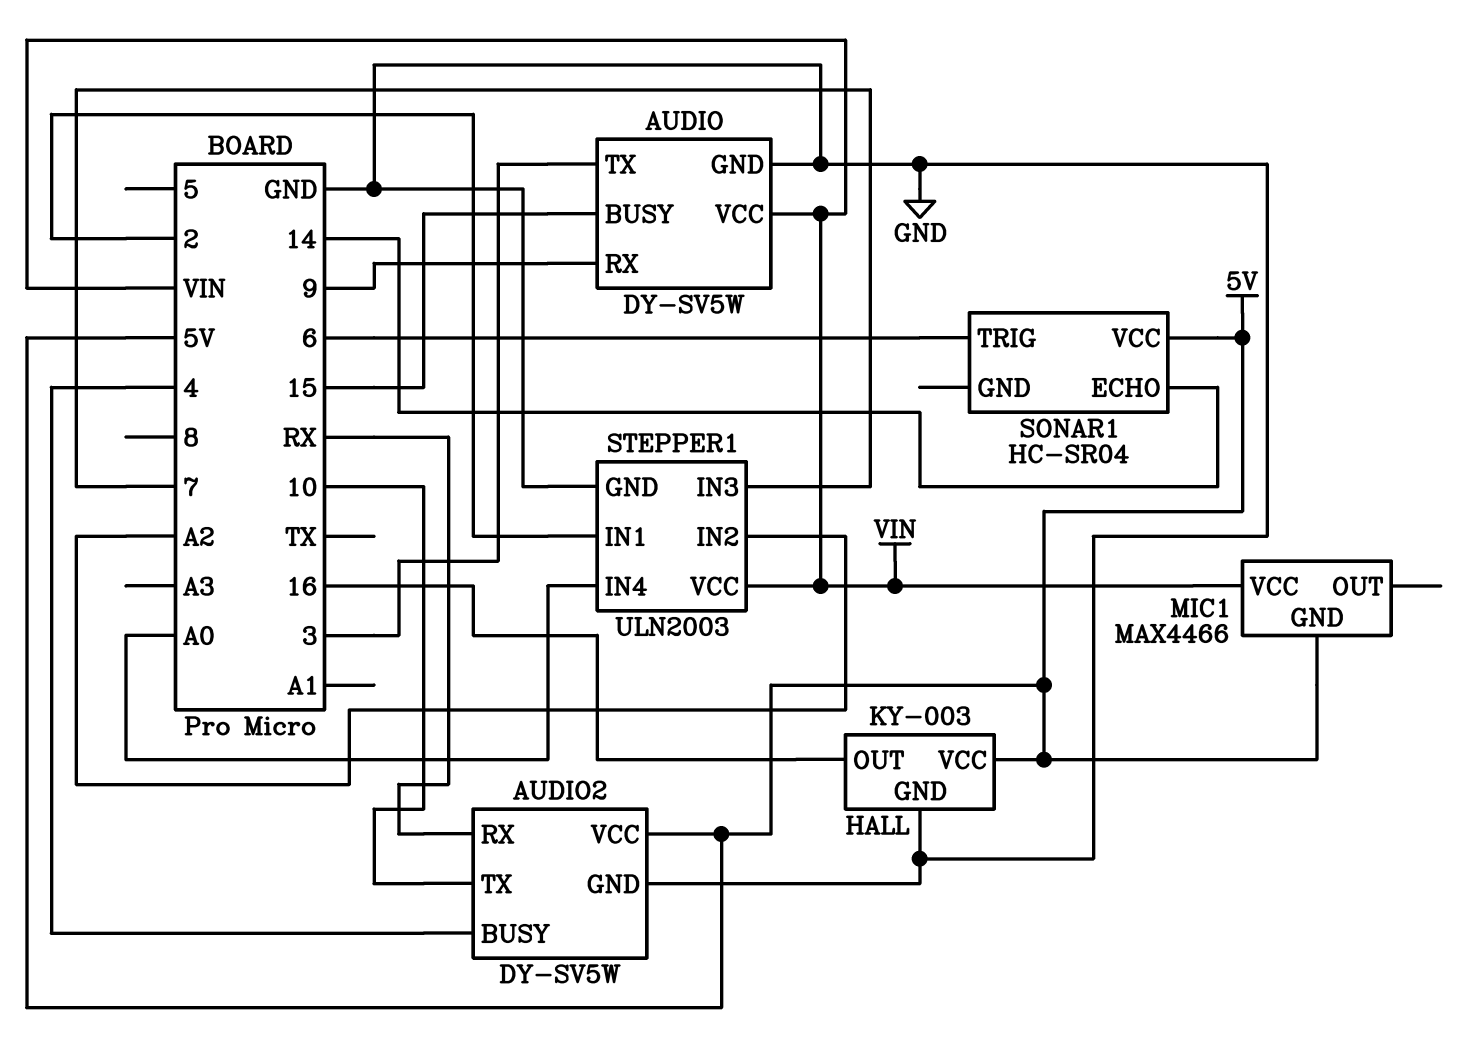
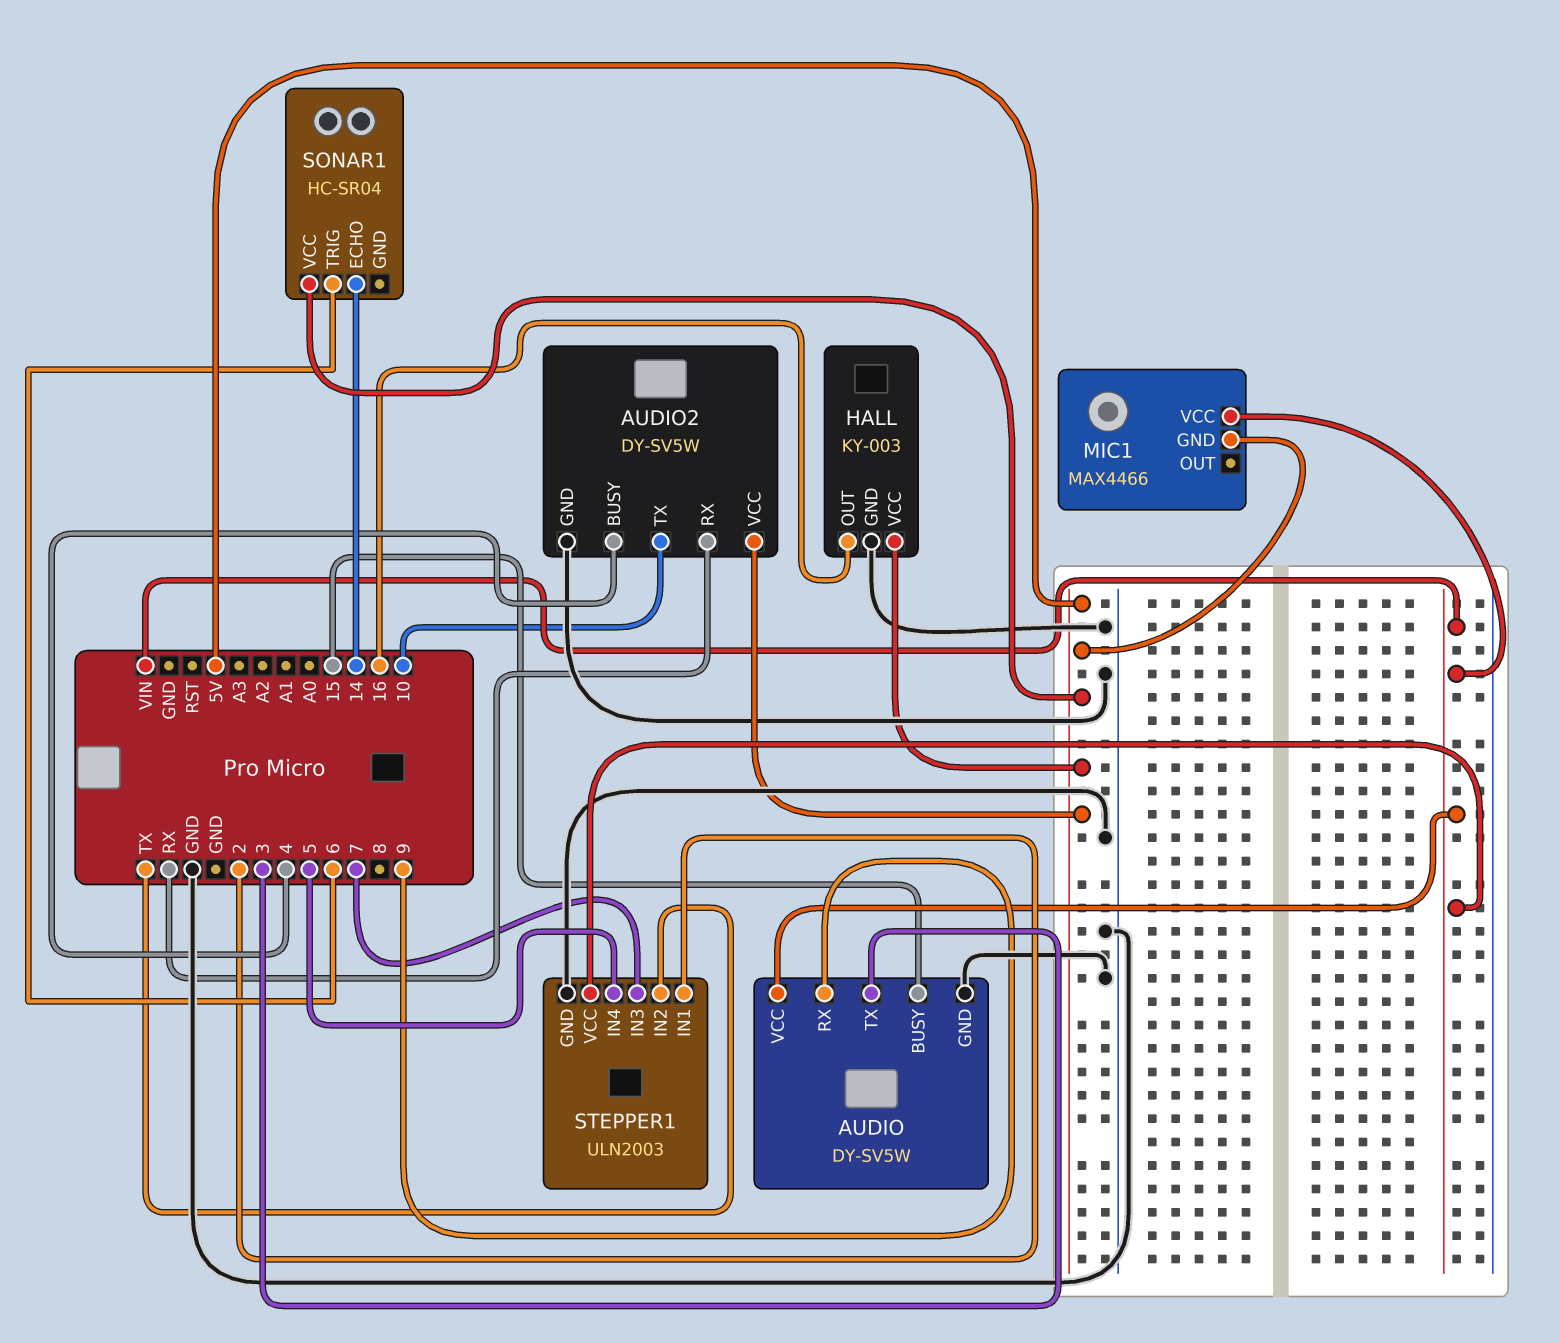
STEPPER1 pin IN2: A2 -> TX
STEPPER1 pin IN4: A0 -> 5

